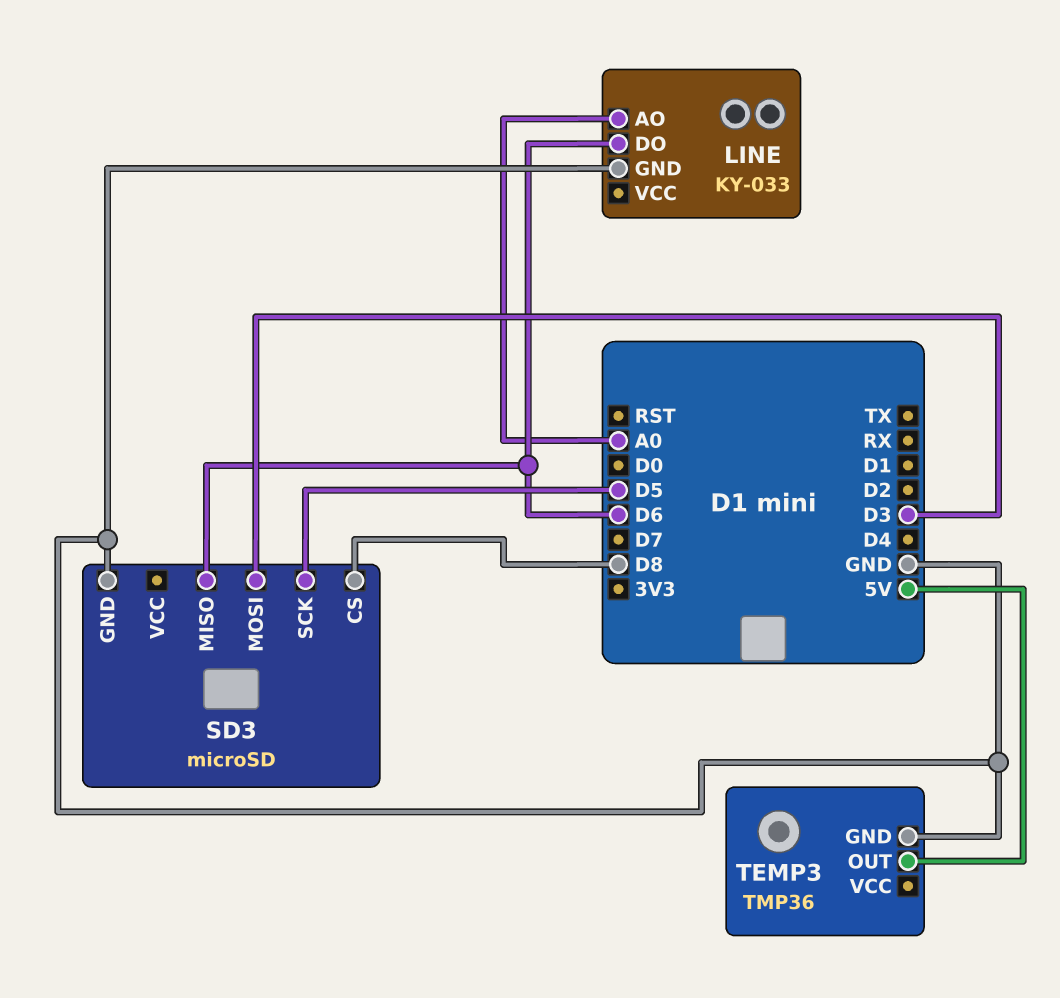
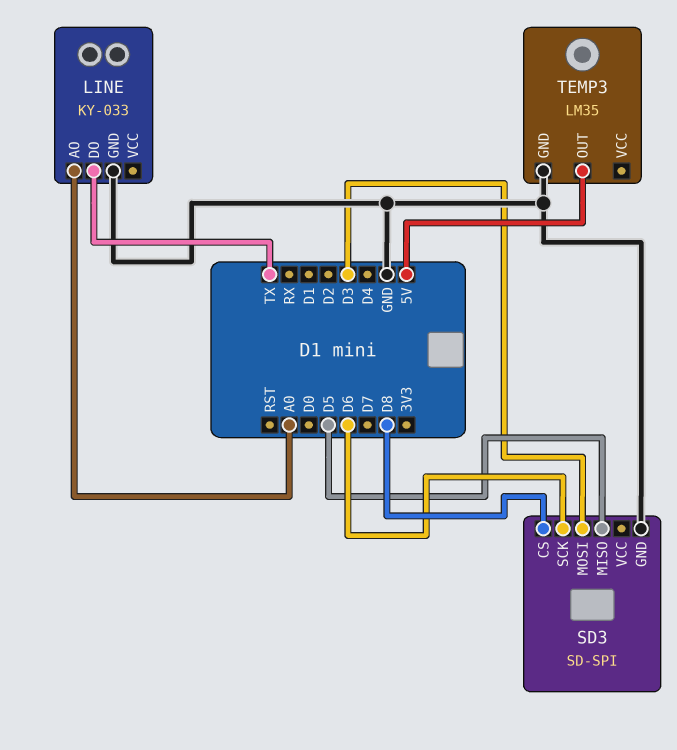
LINE pin DO: D6 -> TX
SD3: microSD -> SD-SPI
SD3 pin MISO: D6 -> D5
SD3 pin SCK: D5 -> D6
TEMP3: TMP36 -> LM35

